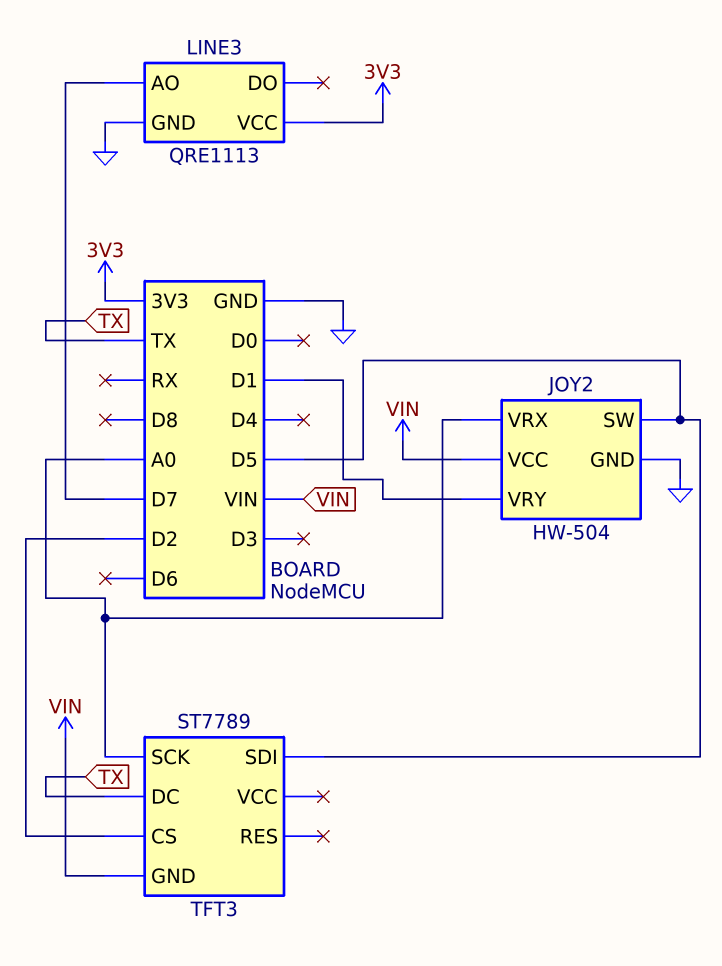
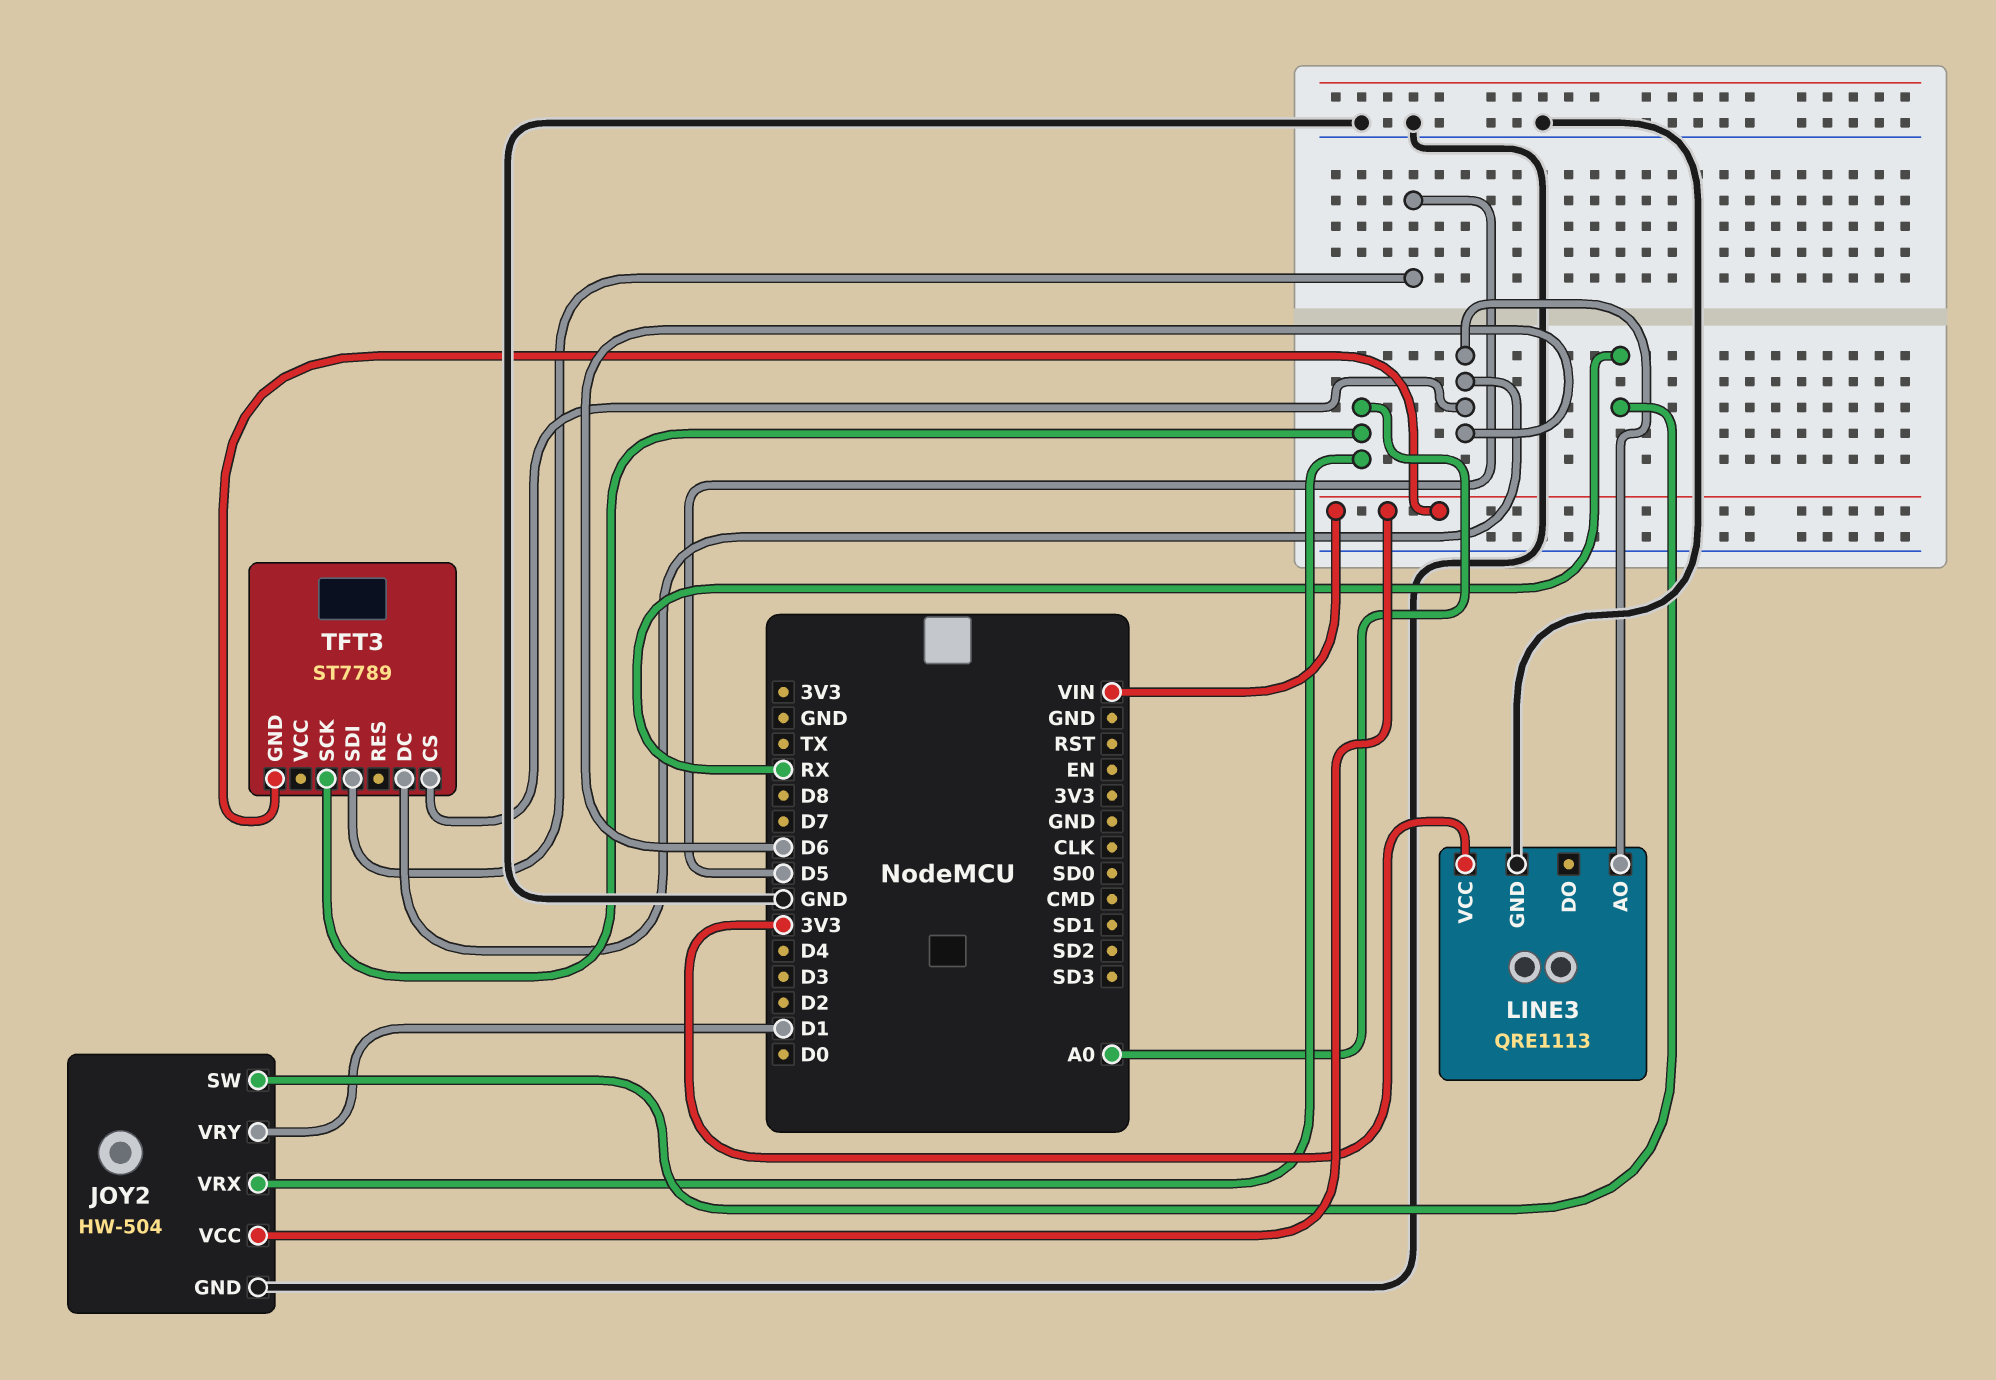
JOY2 pin SW: D5 -> RX
LINE3 pin AO: D7 -> D6
TFT3 pin CS: D2 -> D6
TFT3 pin DC: TX -> D6

